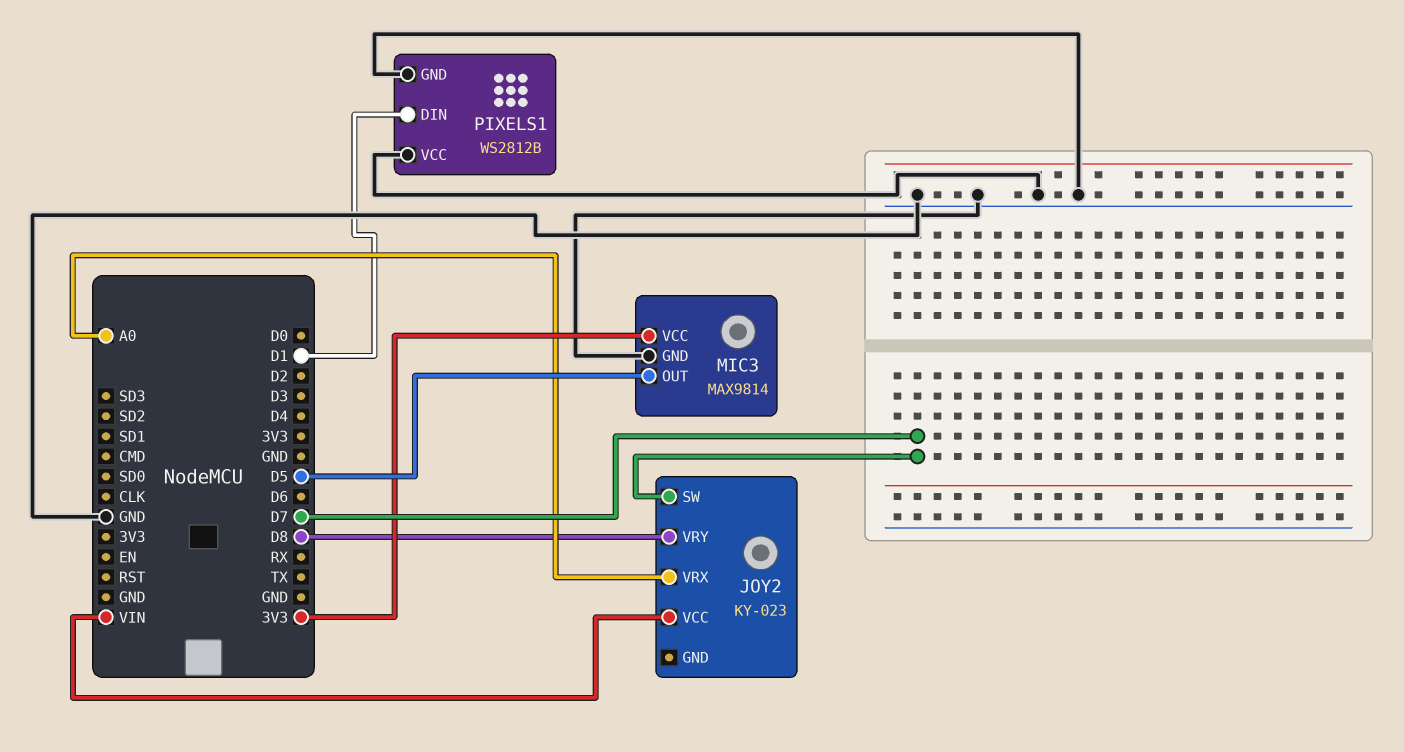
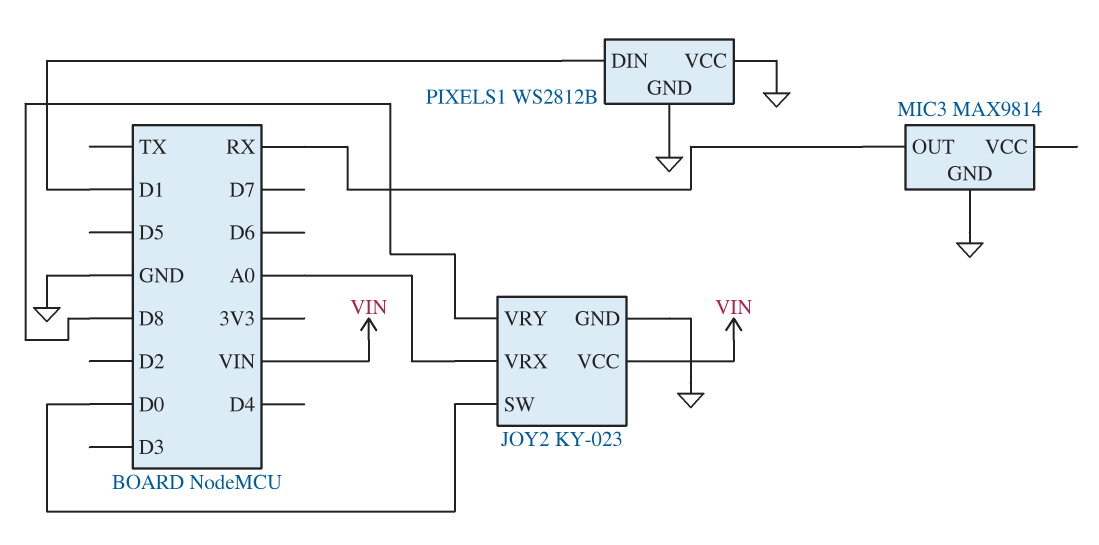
JOY2 pin GND: none -> GND
JOY2 pin SW: D7 -> D0
MIC3 pin OUT: D5 -> RX
MIC3 pin VCC: 3V3 -> none

